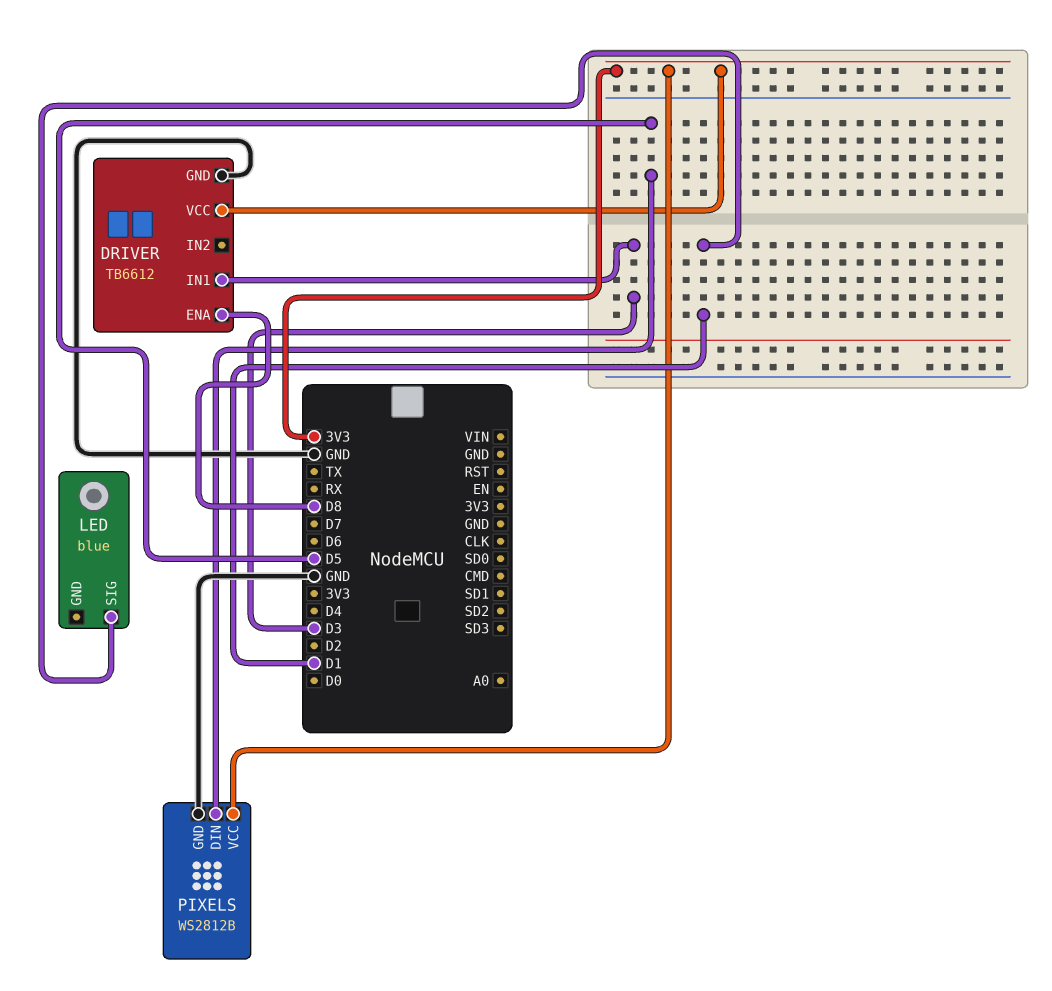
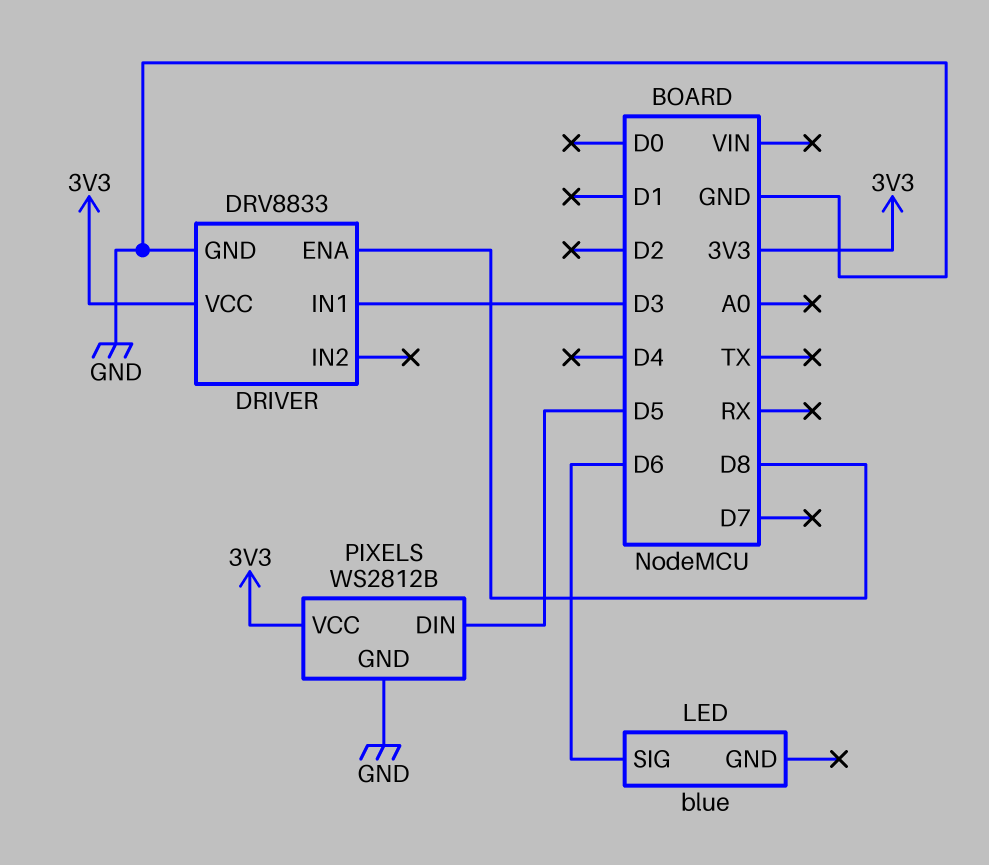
DRIVER: TB6612 -> DRV8833
LED pin SIG: D1 -> D6

